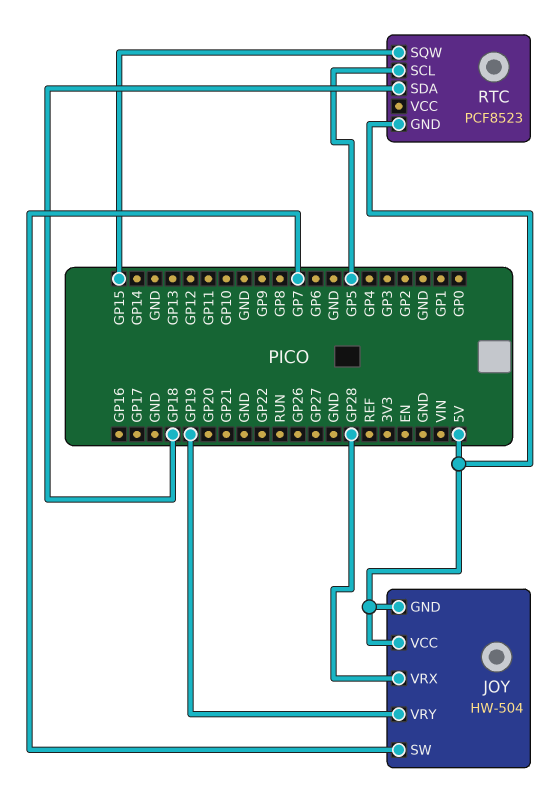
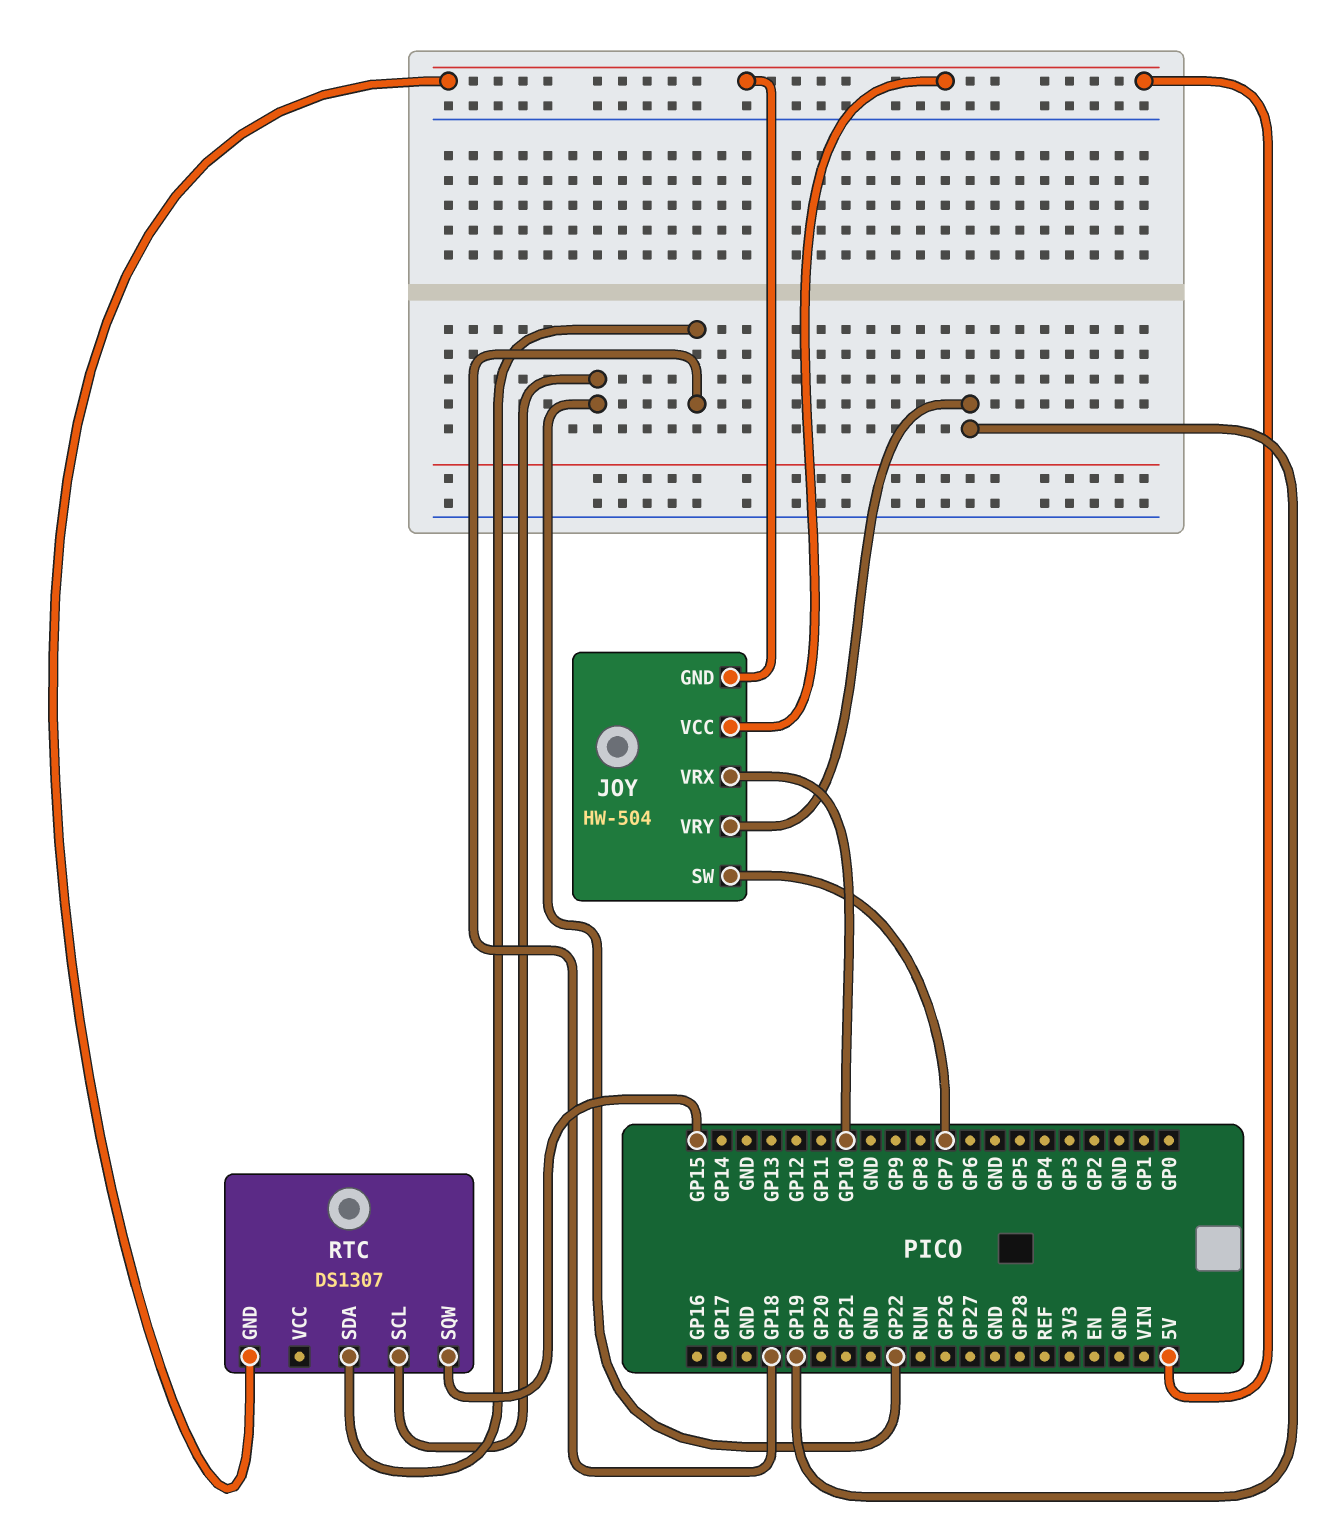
JOY pin VRX: GP28 -> GP10
RTC: PCF8523 -> DS1307
RTC pin SCL: GP5 -> GP22

